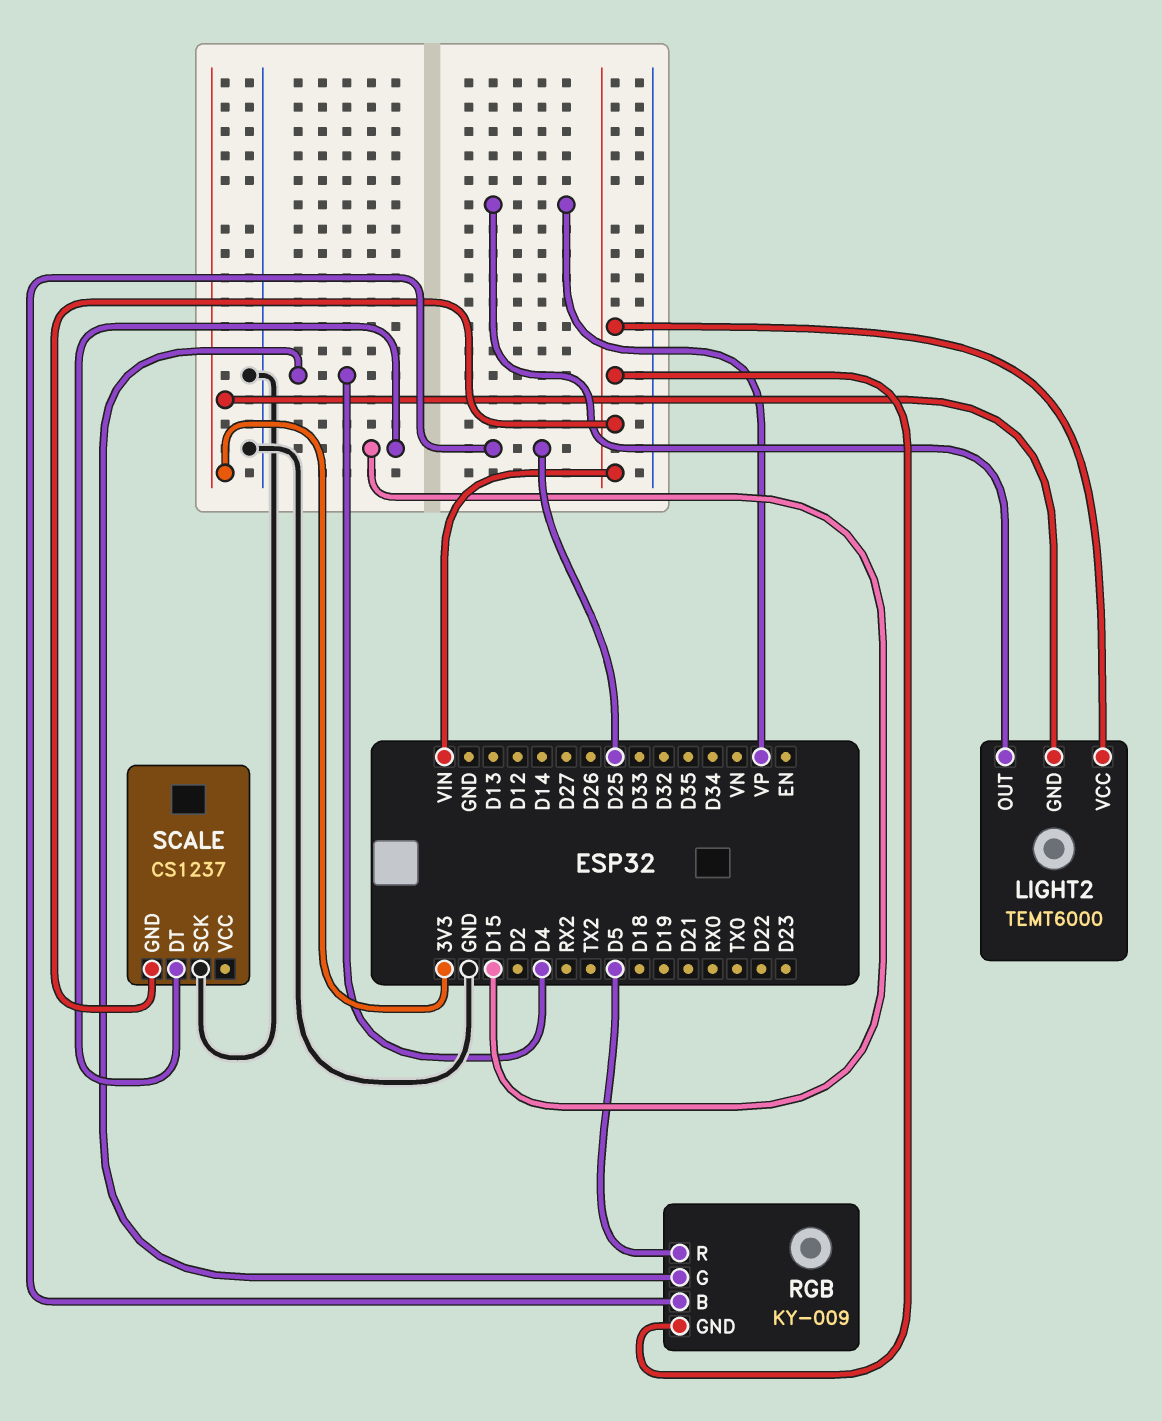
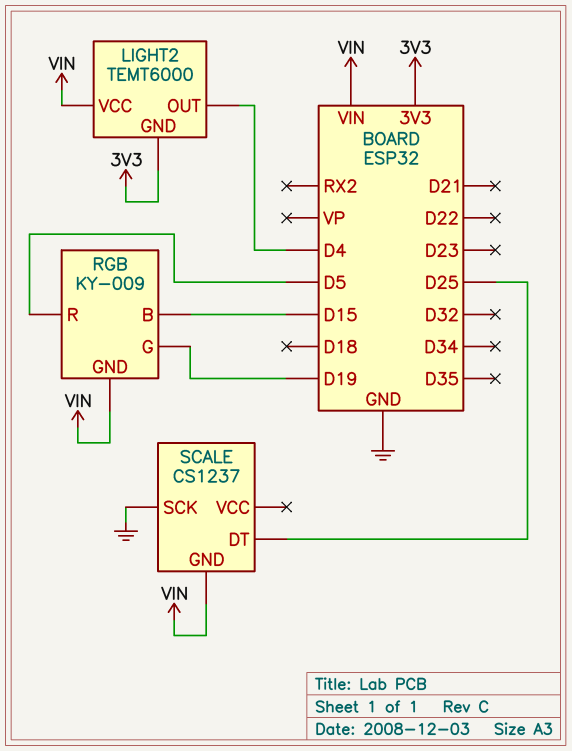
LIGHT2 pin OUT: VP -> D4
RGB pin B: D25 -> D15
RGB pin G: D4 -> D19
SCALE pin DT: D15 -> D25

